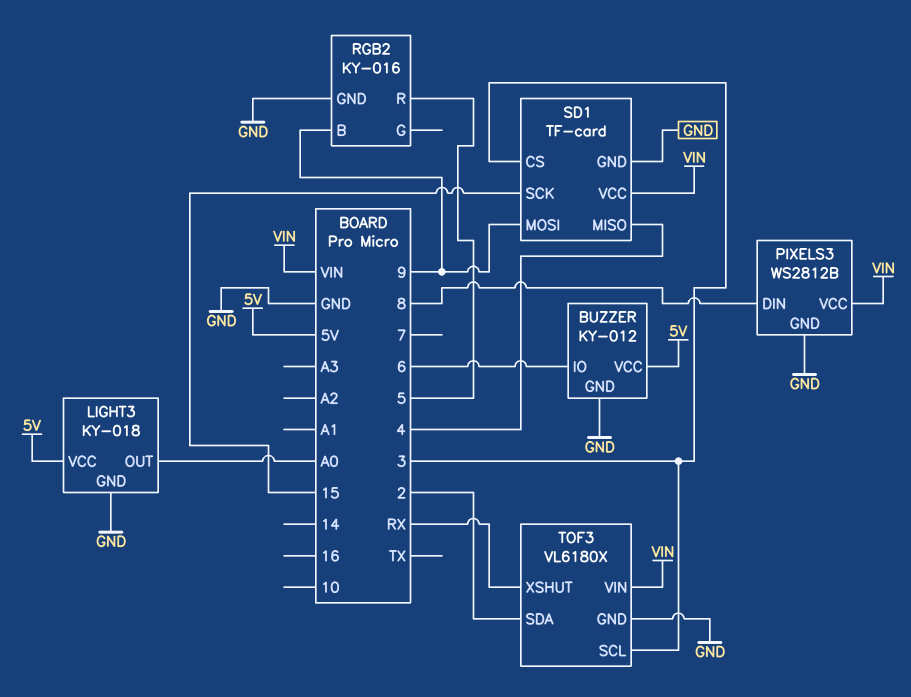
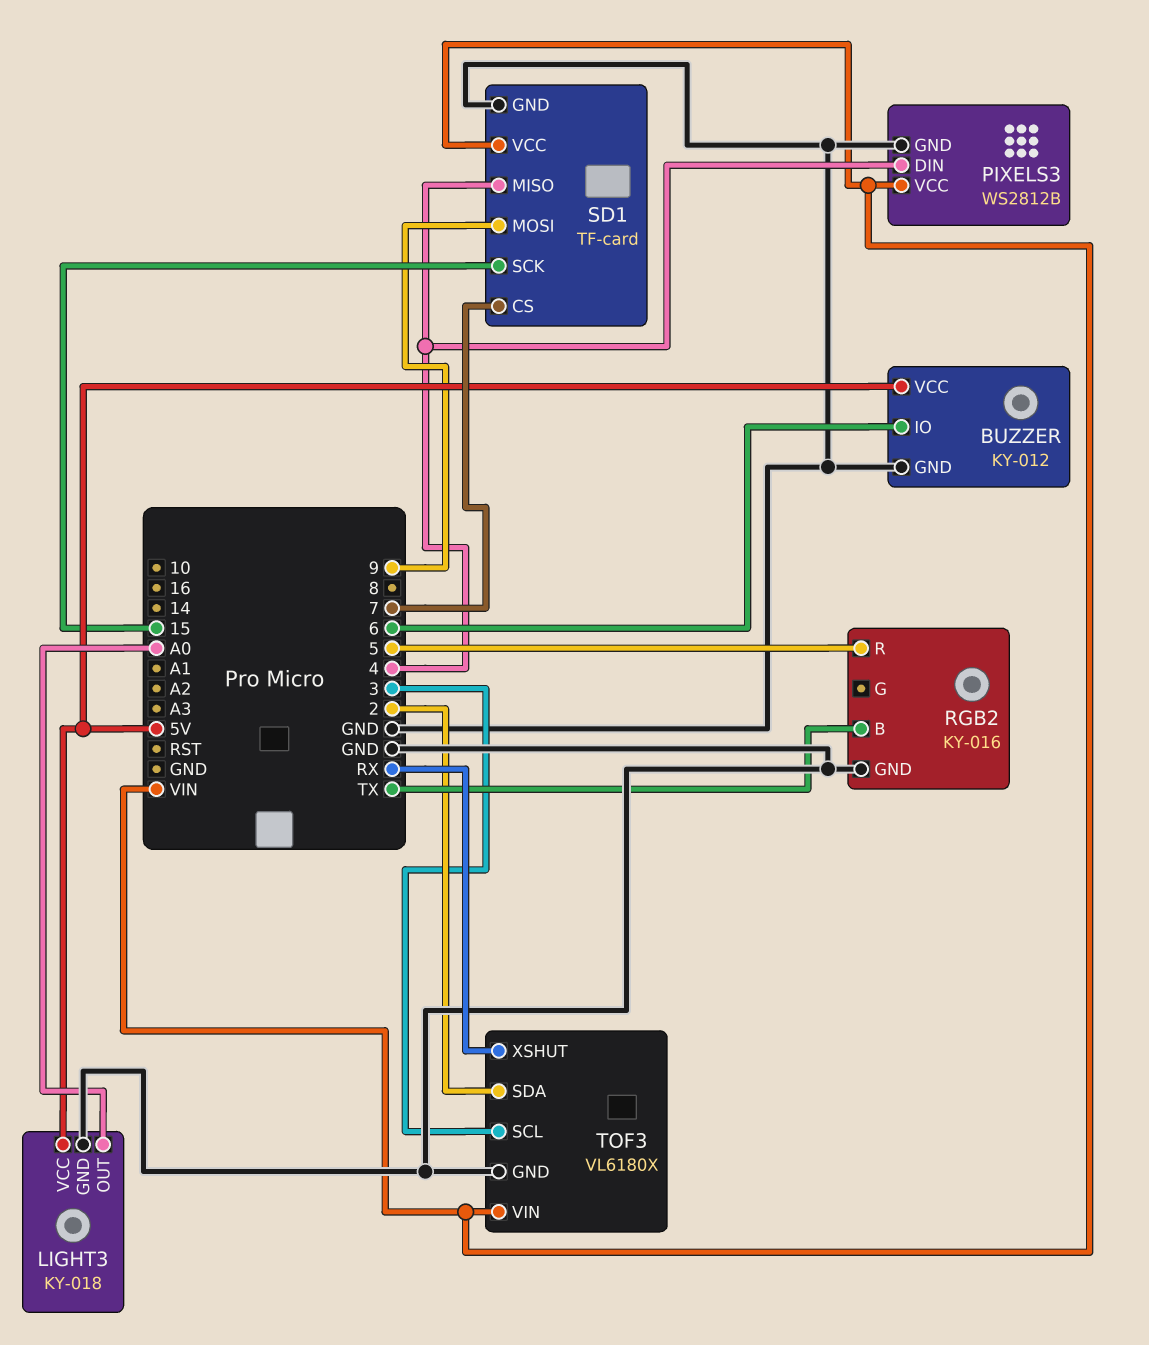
PIXELS3 pin DIN: 8 -> 4
RGB2 pin B: 9 -> TX
SD1 pin CS: 3 -> 7

